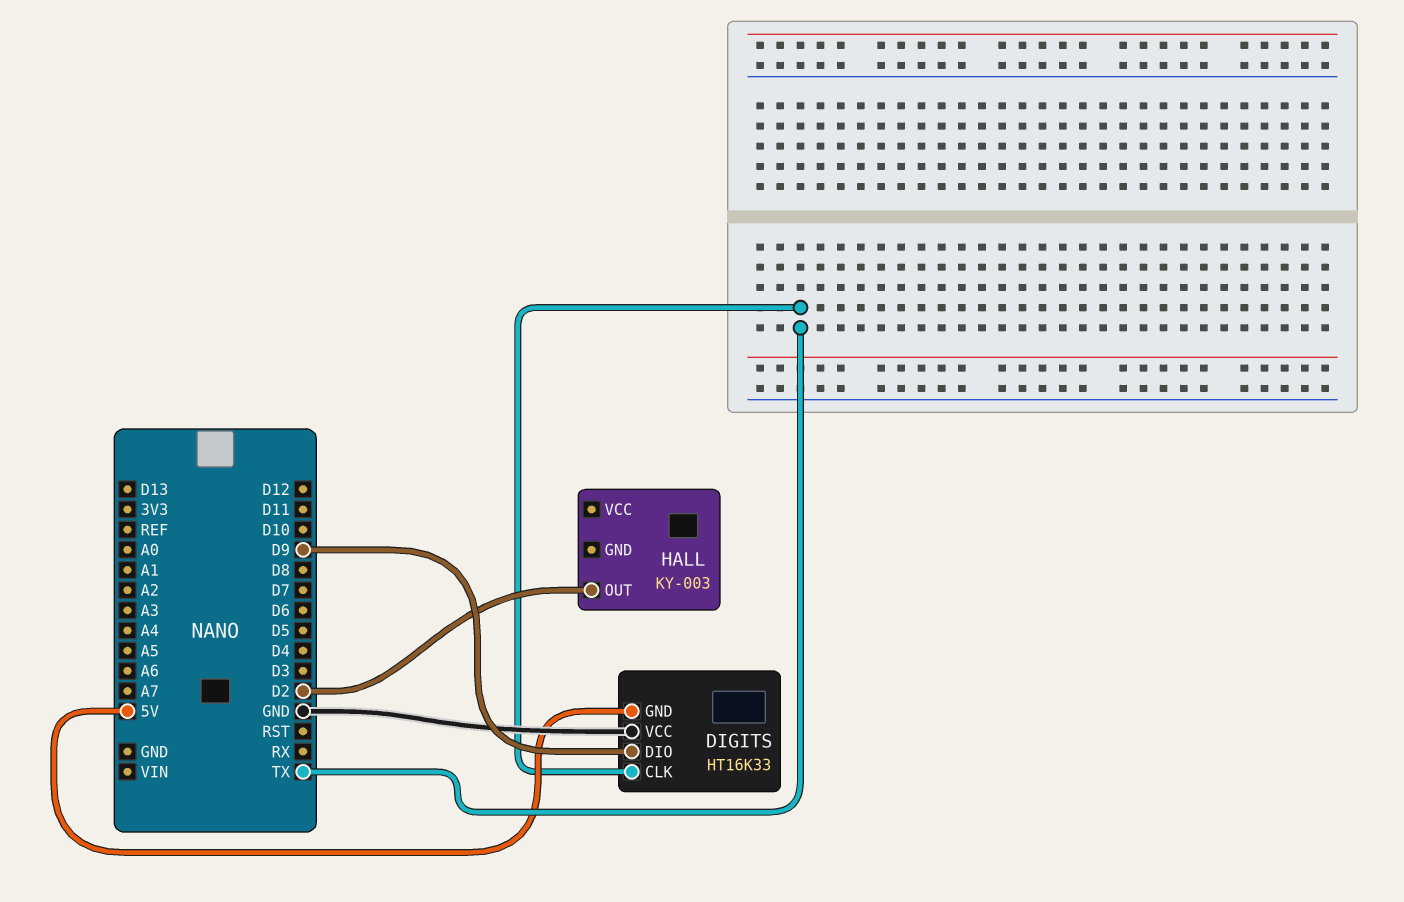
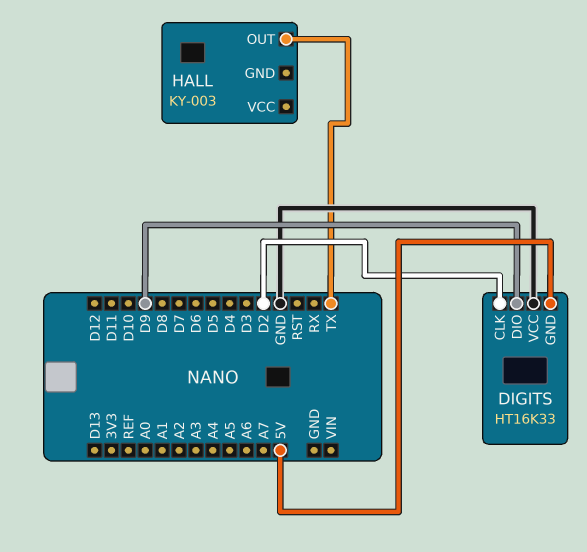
DIGITS pin CLK: TX -> D2
HALL pin OUT: D2 -> TX

